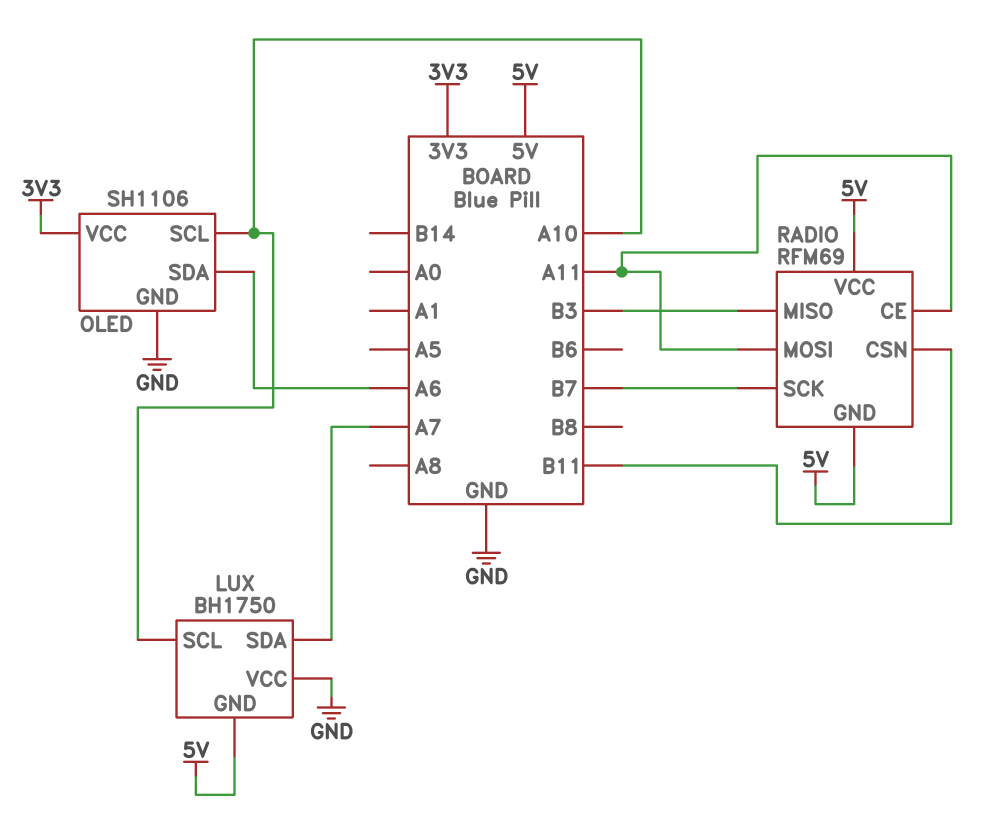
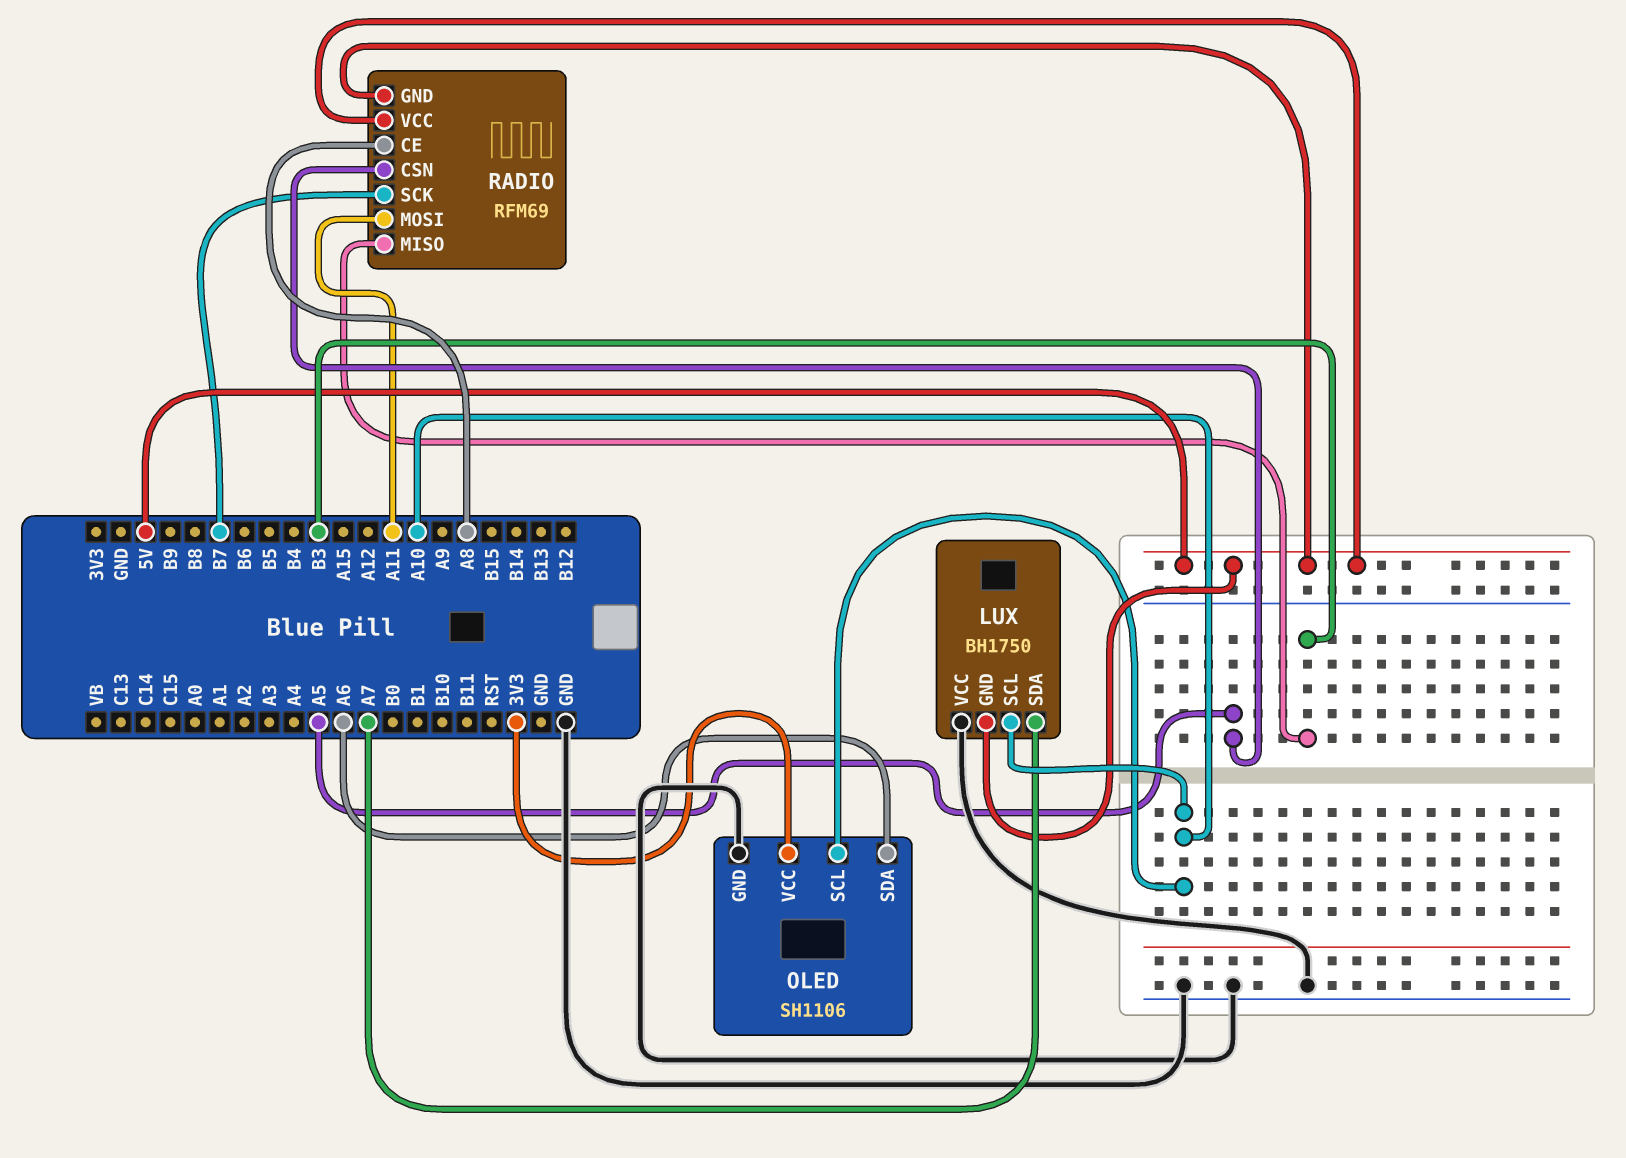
RADIO pin CE: A11 -> A8
RADIO pin CSN: B11 -> A5

